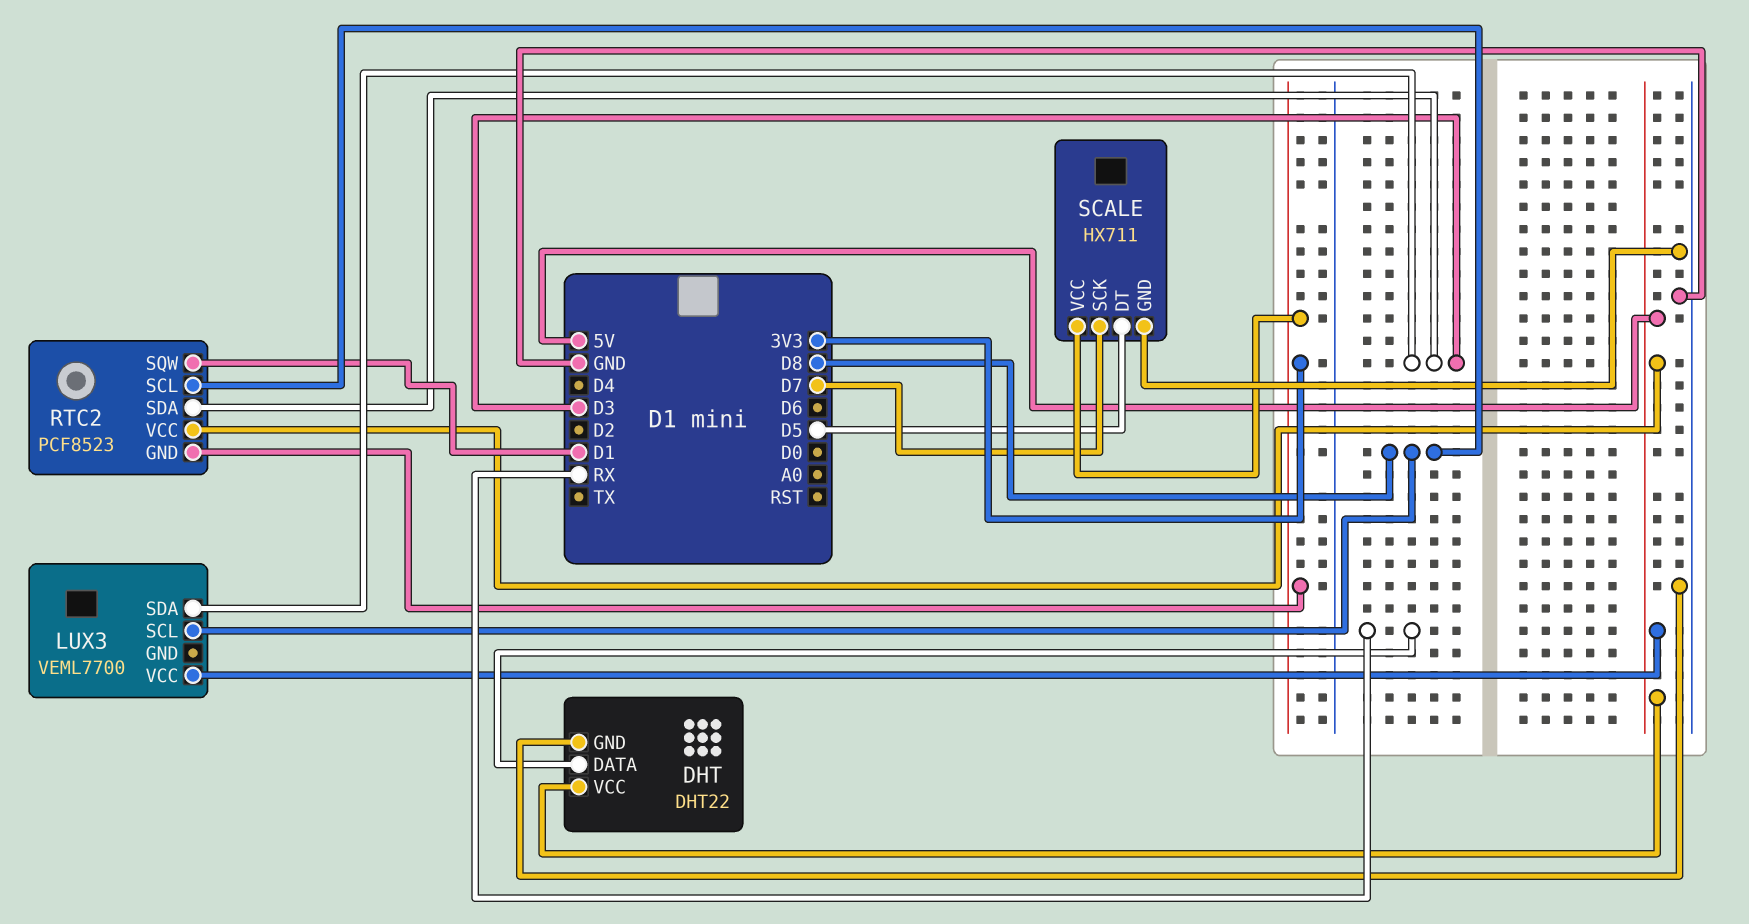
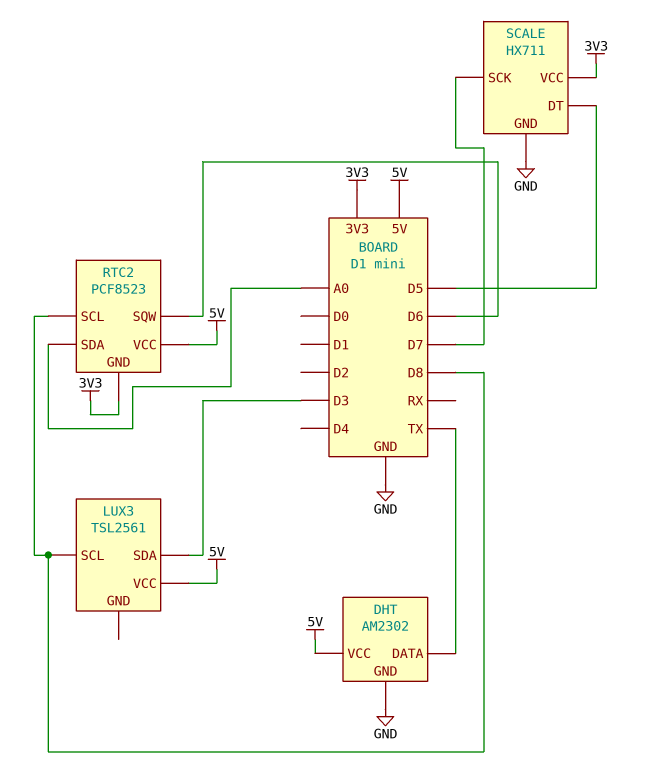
DHT: DHT22 -> AM2302
DHT pin DATA: RX -> TX
LUX3: VEML7700 -> TSL2561
RTC2 pin SDA: D3 -> A0
RTC2 pin SQW: D1 -> D6

